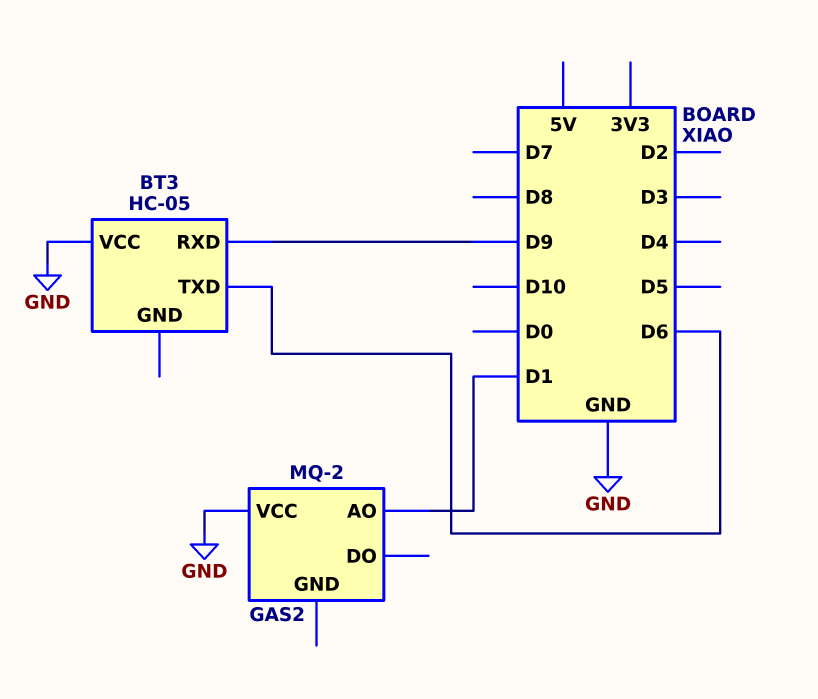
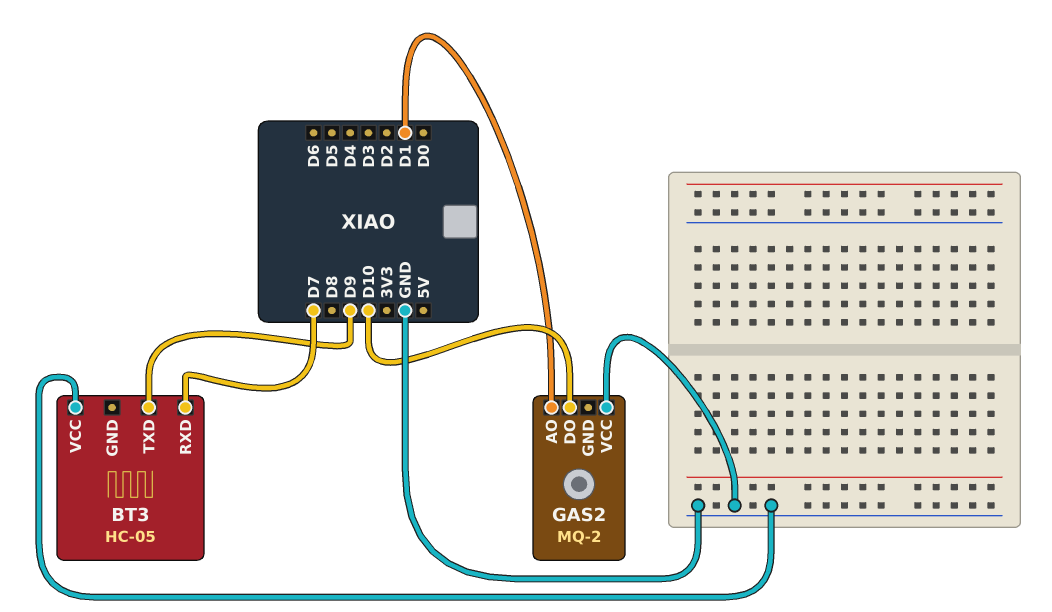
BT3 pin RXD: D9 -> D7
BT3 pin TXD: D6 -> D9
GAS2 pin DO: none -> D10

